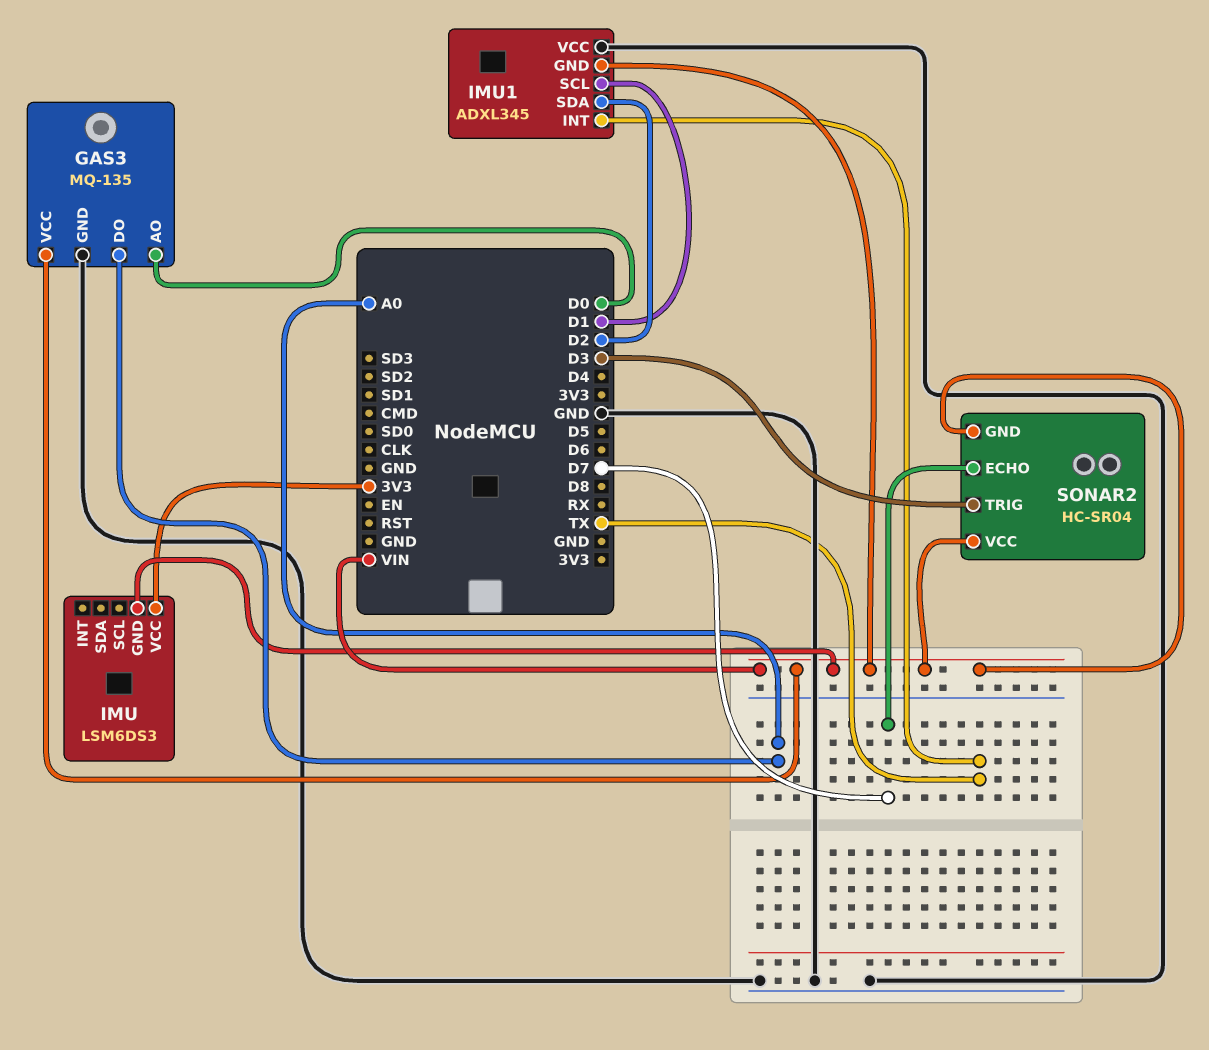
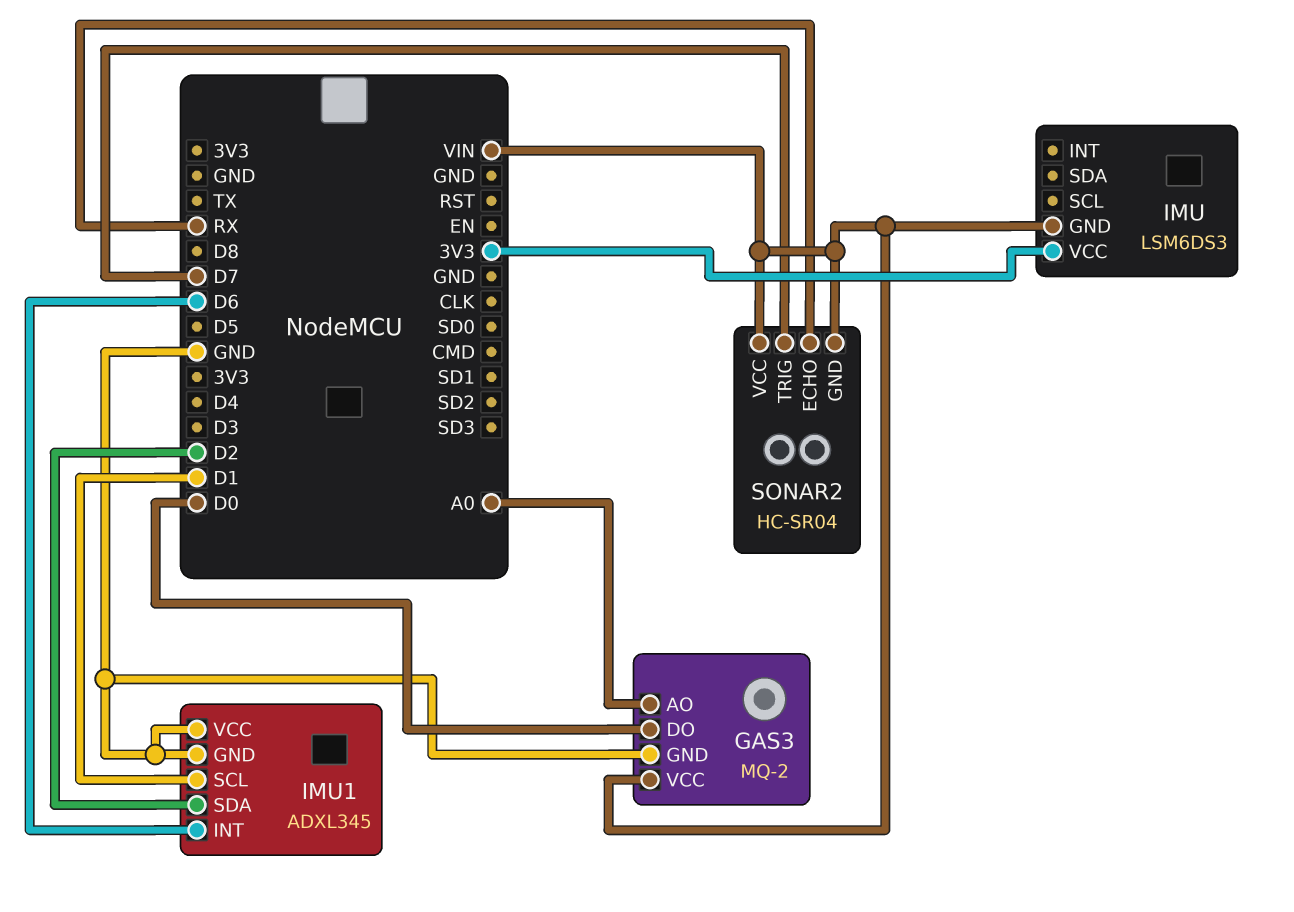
GAS3: MQ-135 -> MQ-2
GAS3 pin AO: D0 -> A0
GAS3 pin DO: A0 -> D0
IMU1 pin GND: VIN -> GND
IMU1 pin INT: TX -> D6
SONAR2 pin ECHO: D7 -> RX
SONAR2 pin TRIG: D3 -> D7

